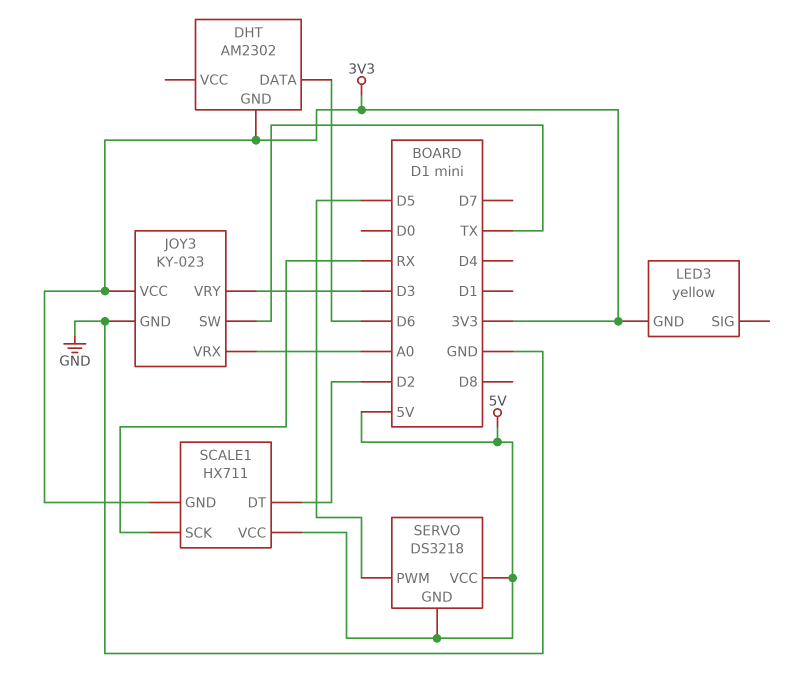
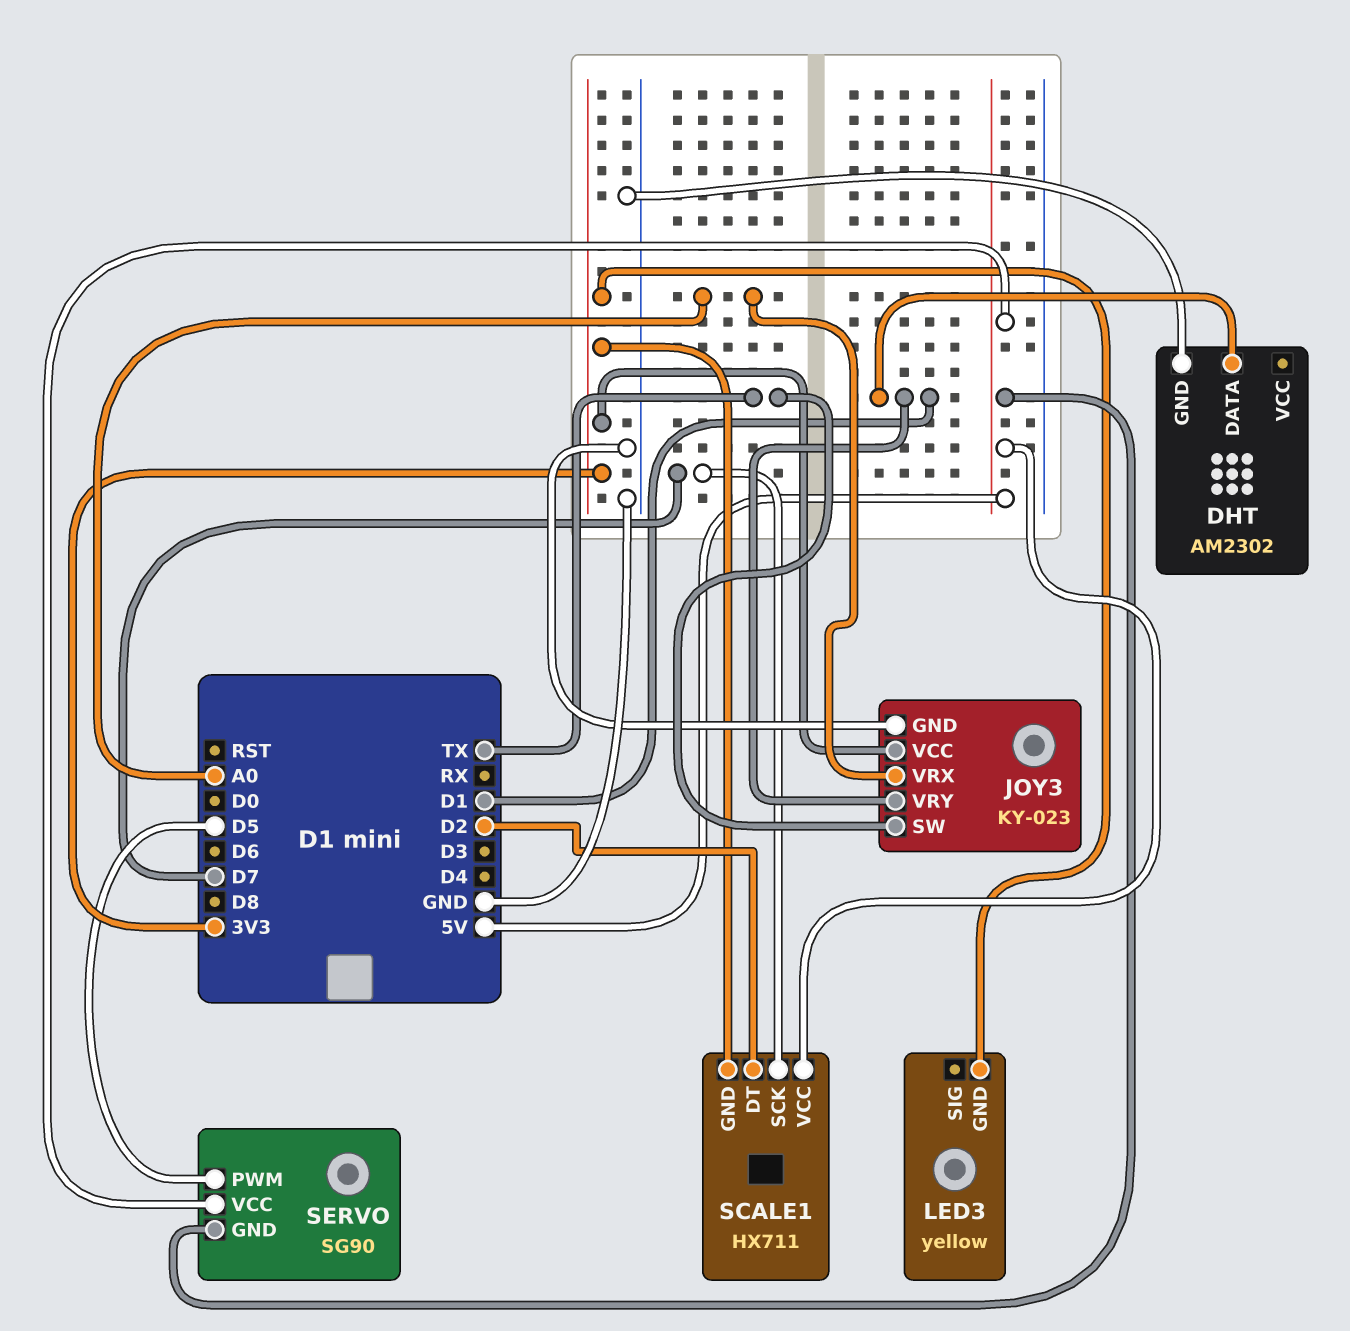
DHT pin DATA: D6 -> D1
DHT pin GND: 3V3 -> GND
JOY3 pin VRY: D3 -> D1
SCALE1 pin SCK: RX -> D7
SERVO: DS3218 -> SG90

